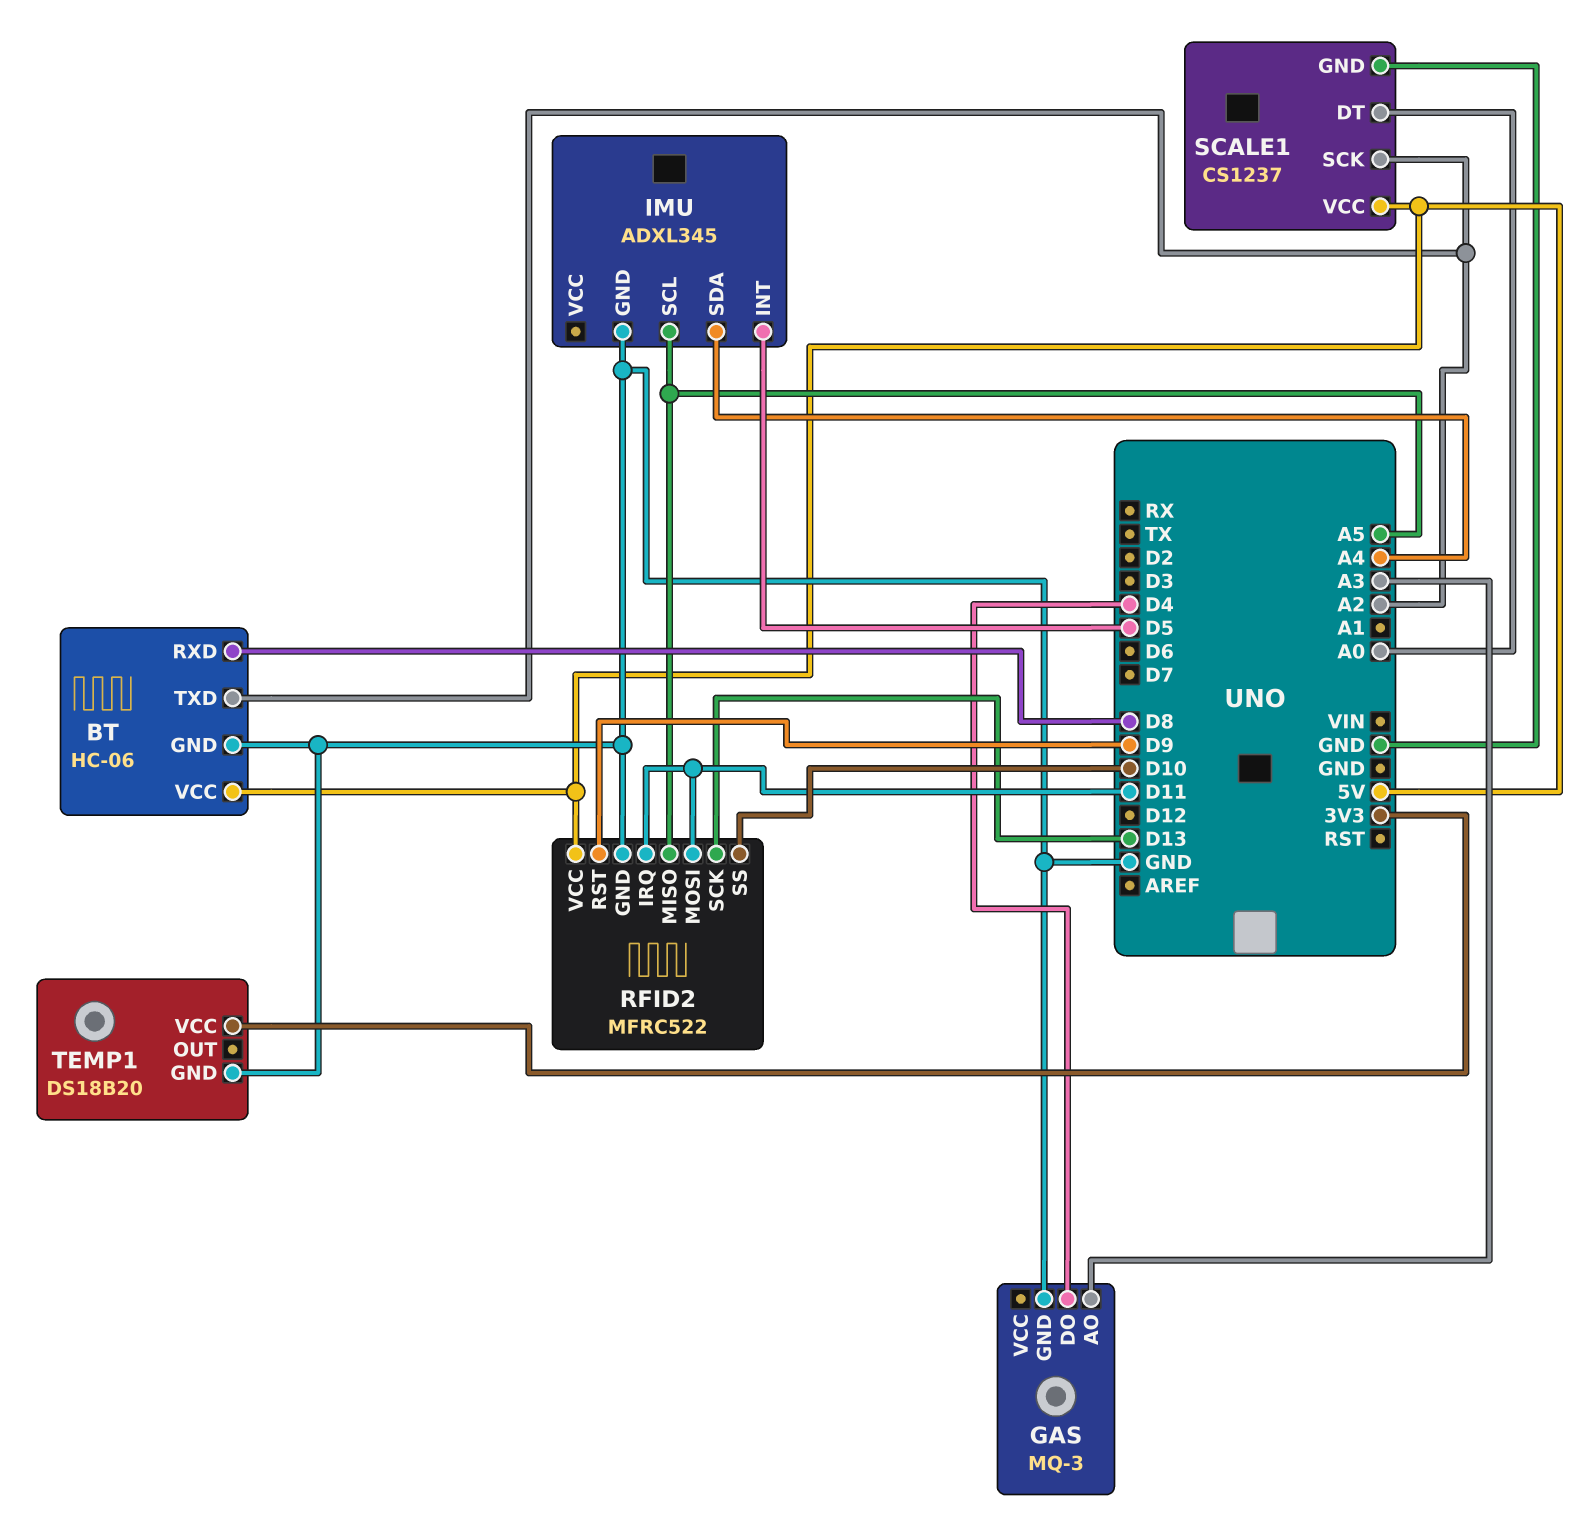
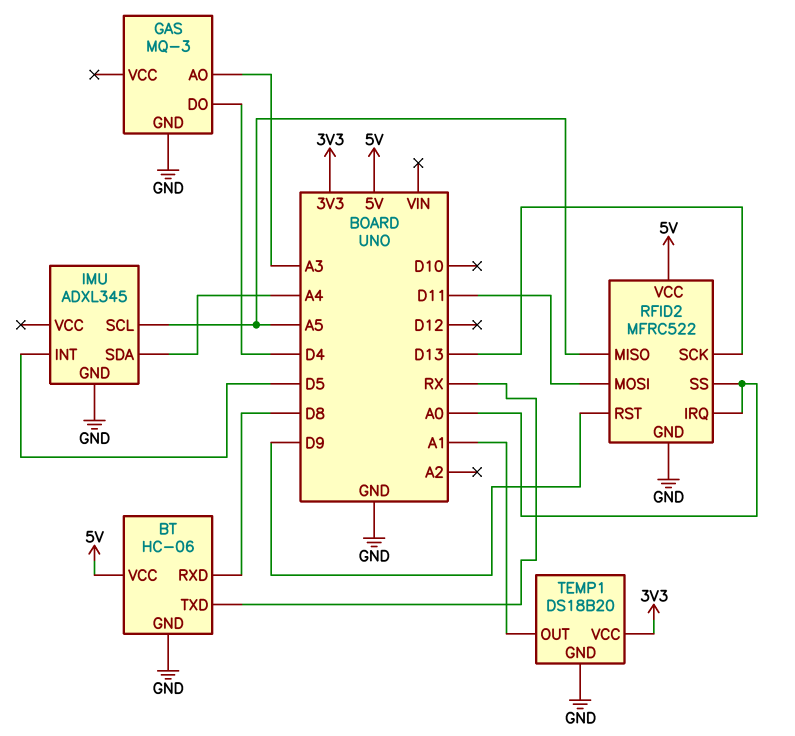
BT pin TXD: A2 -> RX
RFID2 pin IRQ: D11 -> A0
RFID2 pin SS: D10 -> A0
SCALE1: CS1237 -> none
SCALE1 pin DT: A0 -> none
SCALE1 pin GND: GND -> none
SCALE1 pin SCK: A2 -> none
SCALE1 pin VCC: 5V -> none
TEMP1 pin OUT: none -> A1

